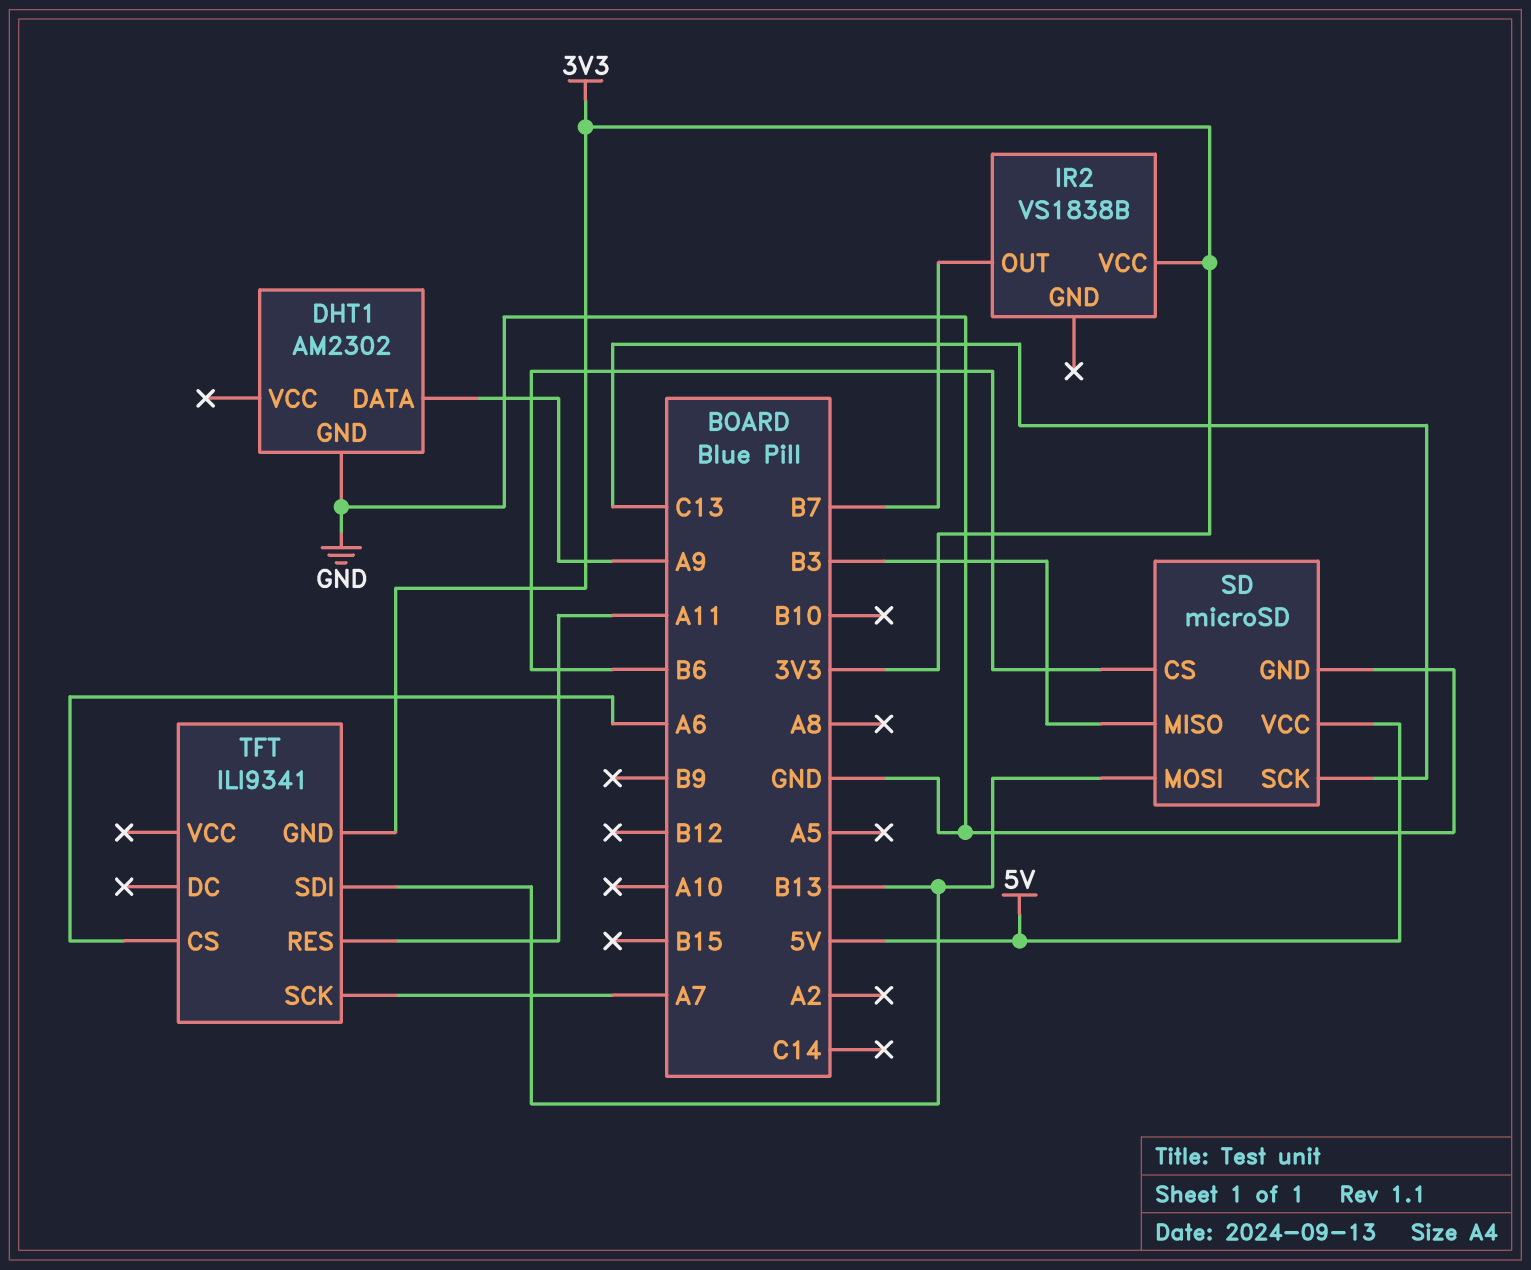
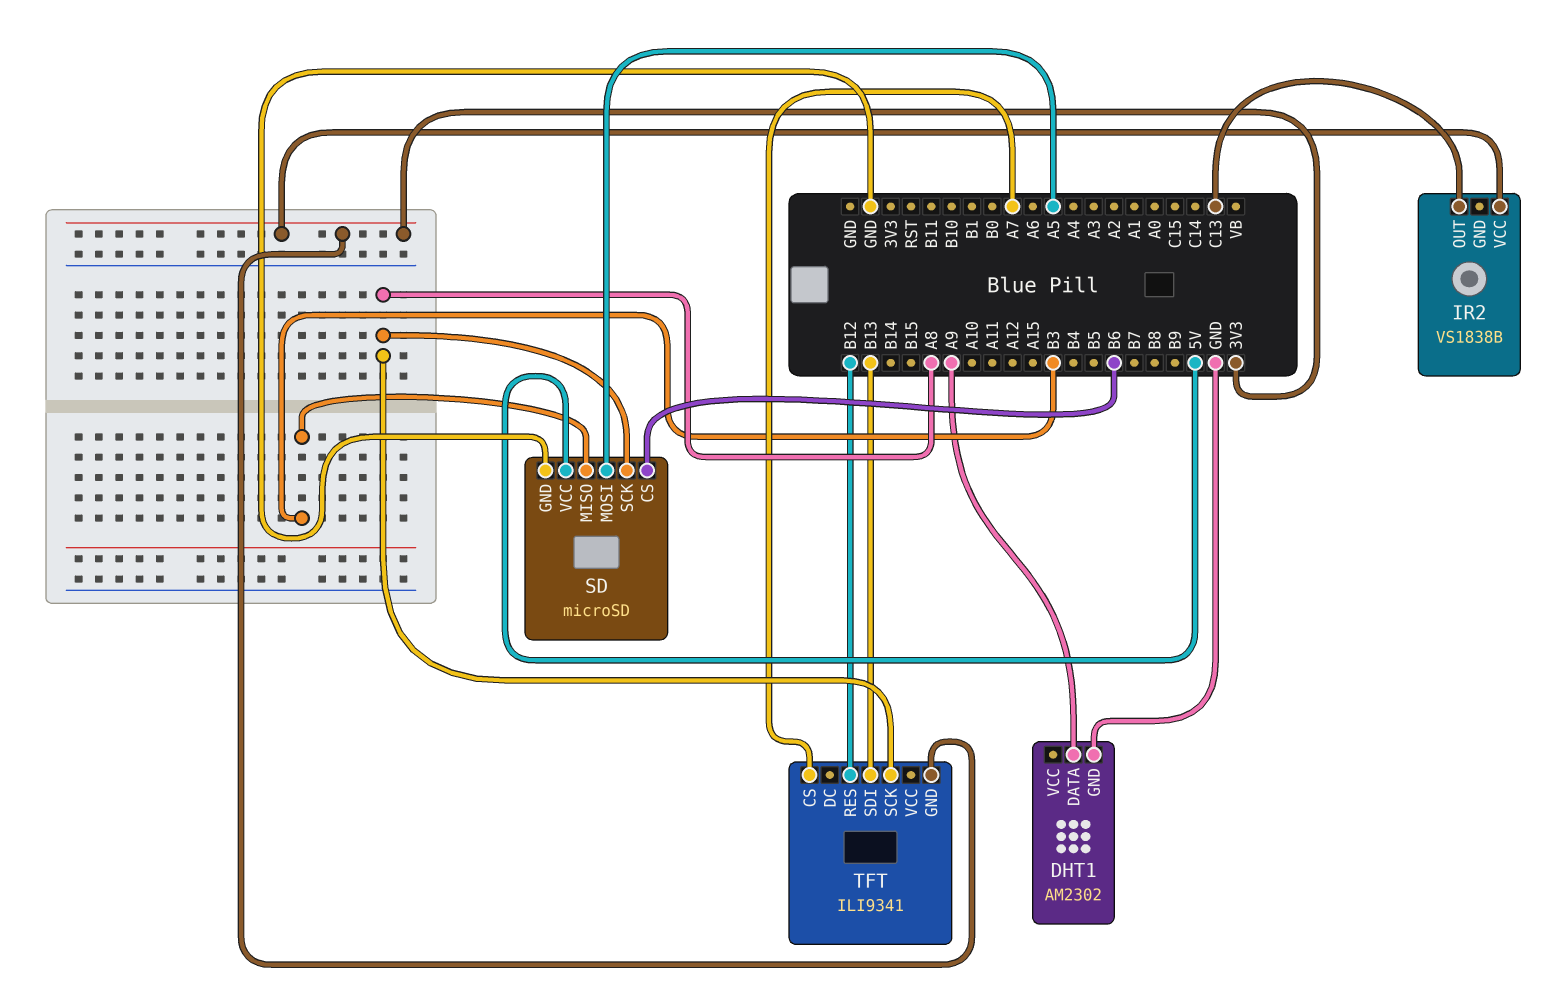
IR2 pin OUT: B7 -> C13
SD pin MOSI: B13 -> A5
SD pin SCK: C13 -> A8
TFT pin CS: A6 -> A7
TFT pin RES: A11 -> B12
TFT pin SCK: A7 -> A8

